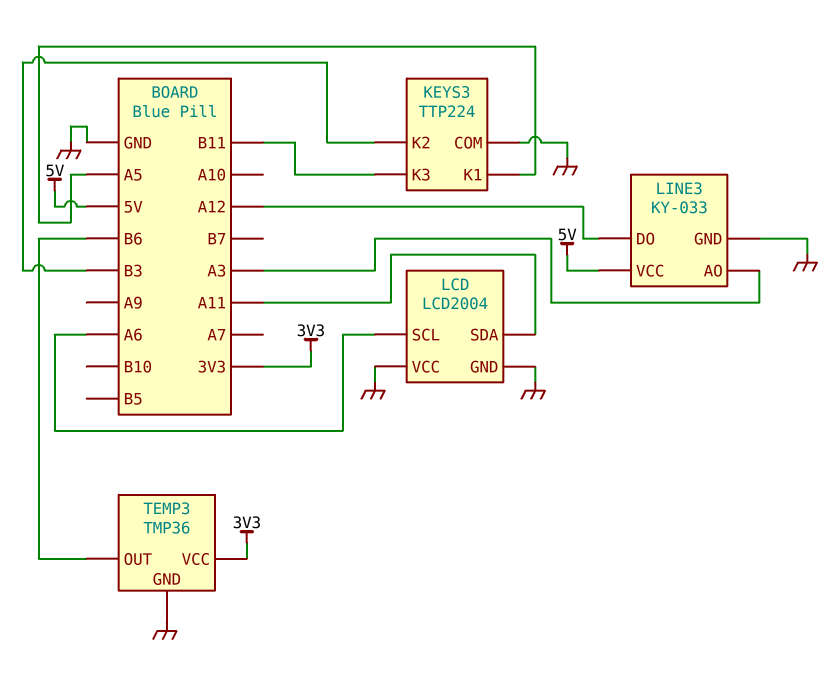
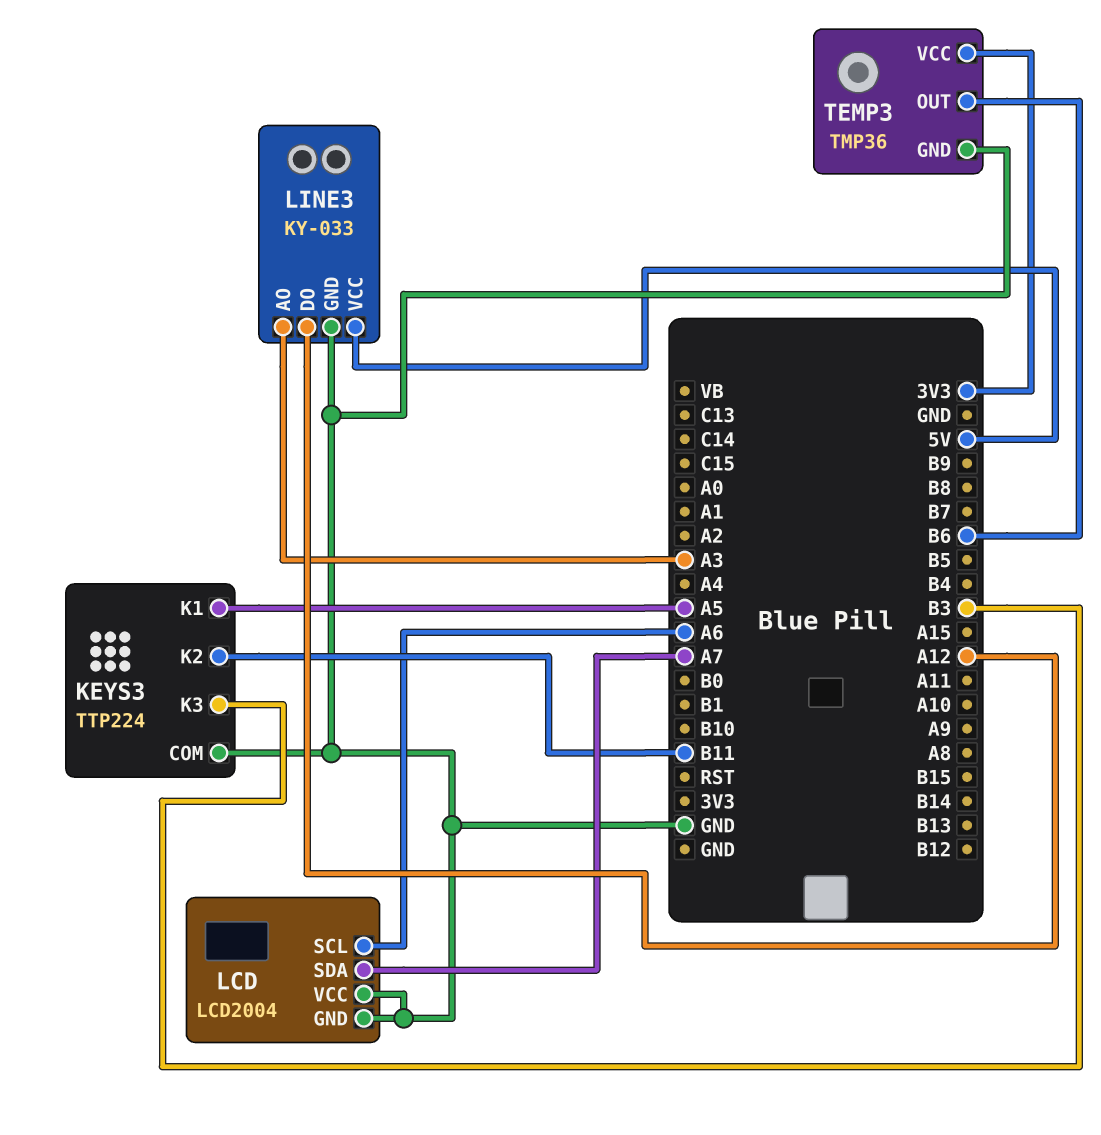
KEYS3 pin K2: B3 -> B11
KEYS3 pin K3: B11 -> B3
LCD pin SDA: A11 -> A7

